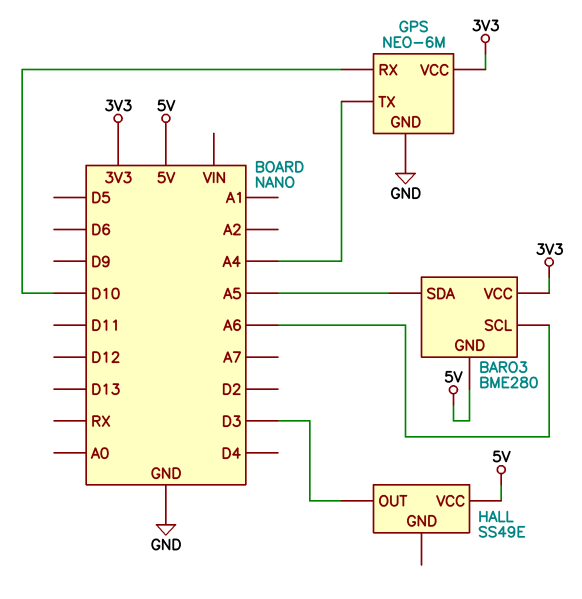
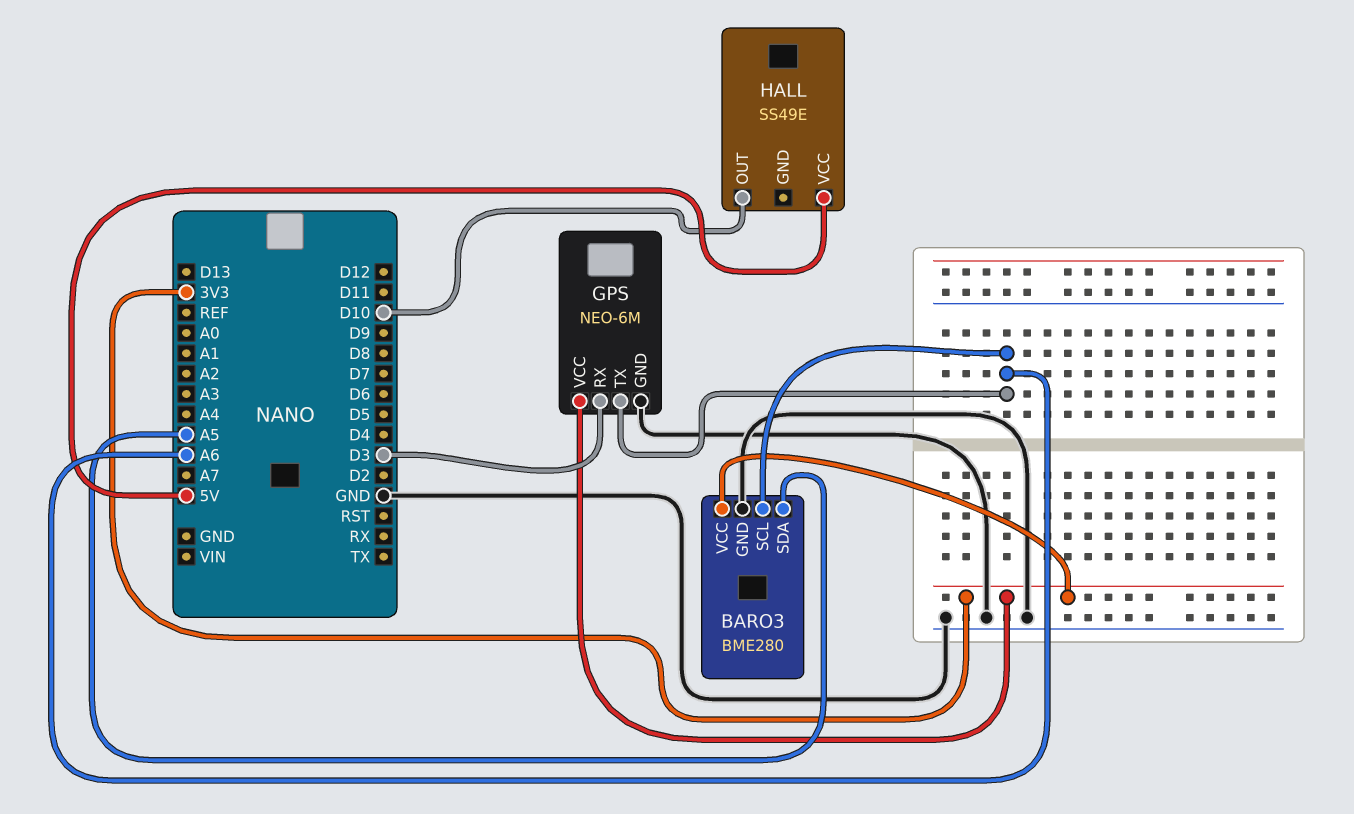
BARO3 pin GND: 5V -> GND
GPS pin RX: D10 -> D3
GPS pin TX: A4 -> A6
HALL pin OUT: D3 -> D10

